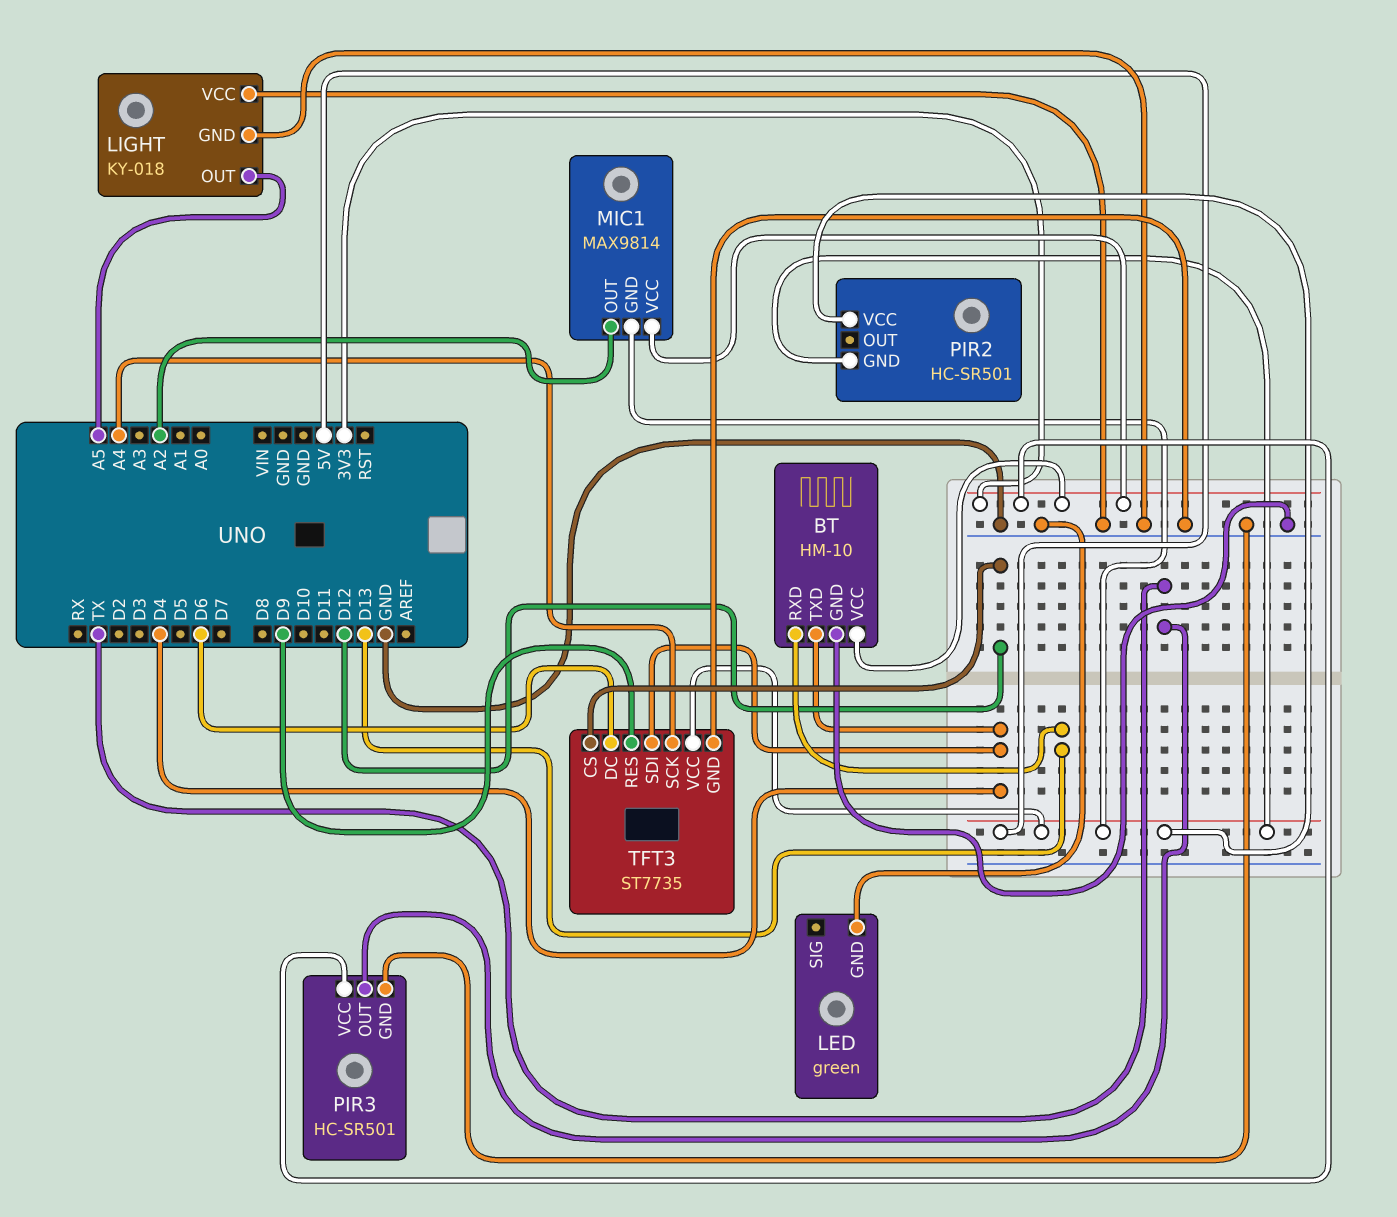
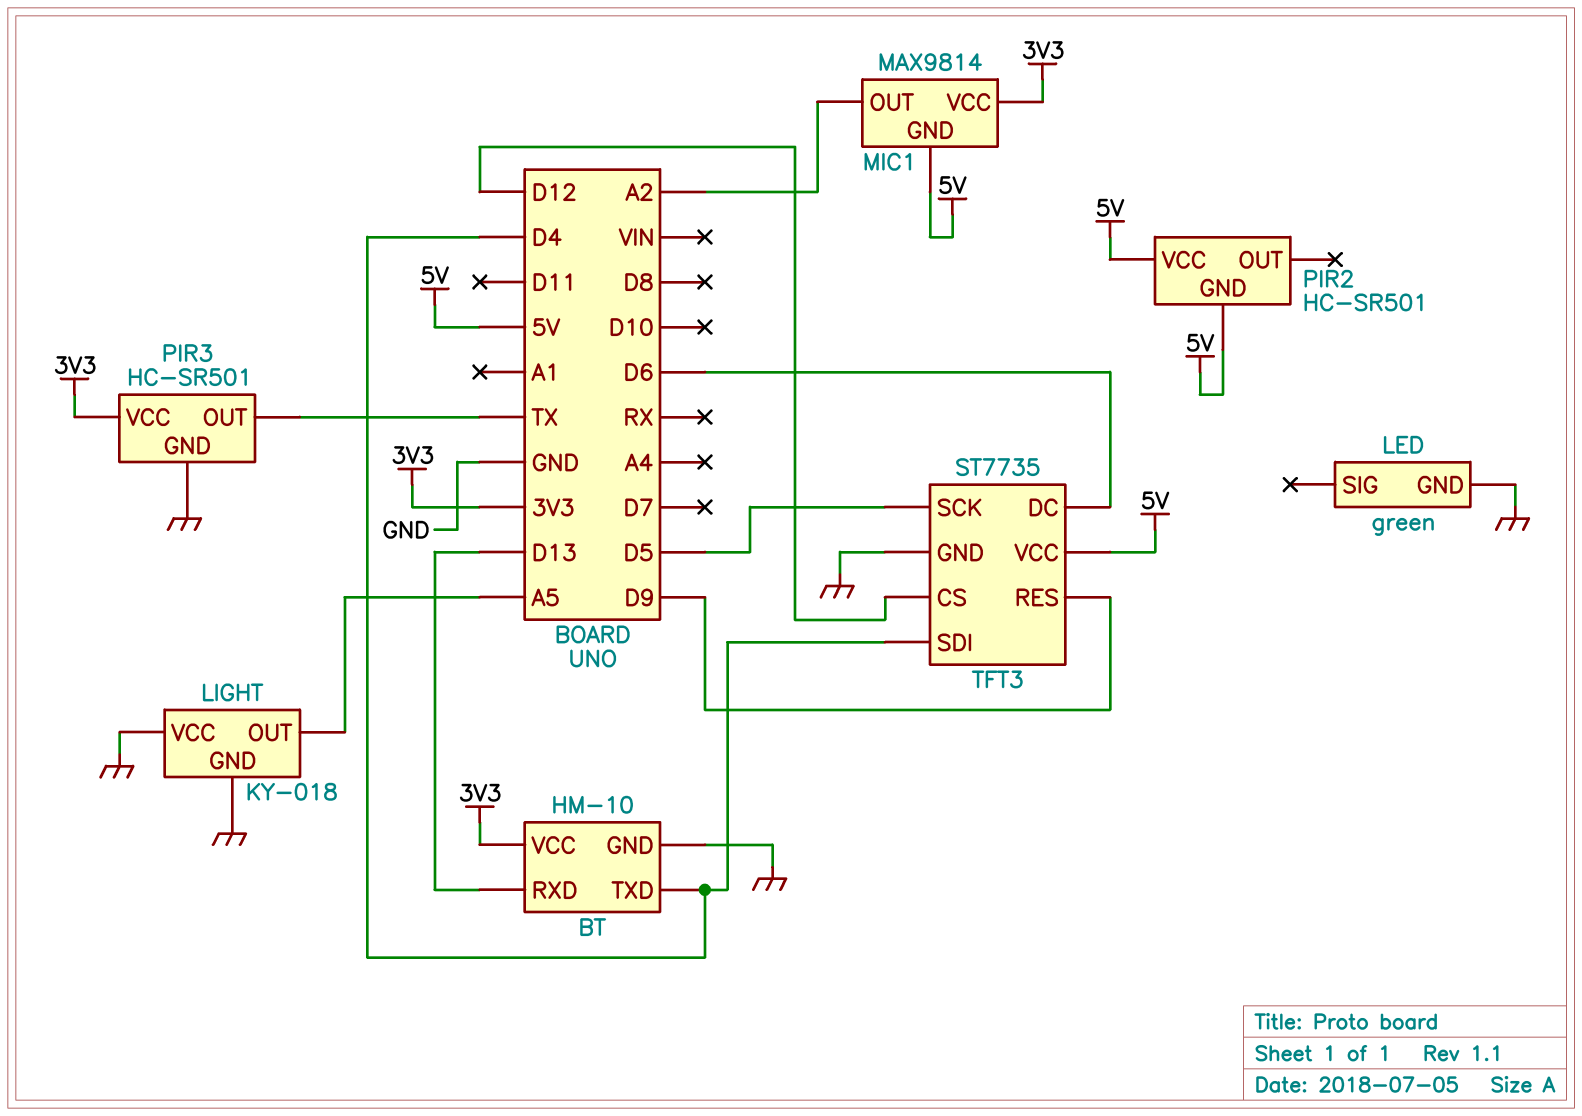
TFT3 pin SCK: A4 -> D5

